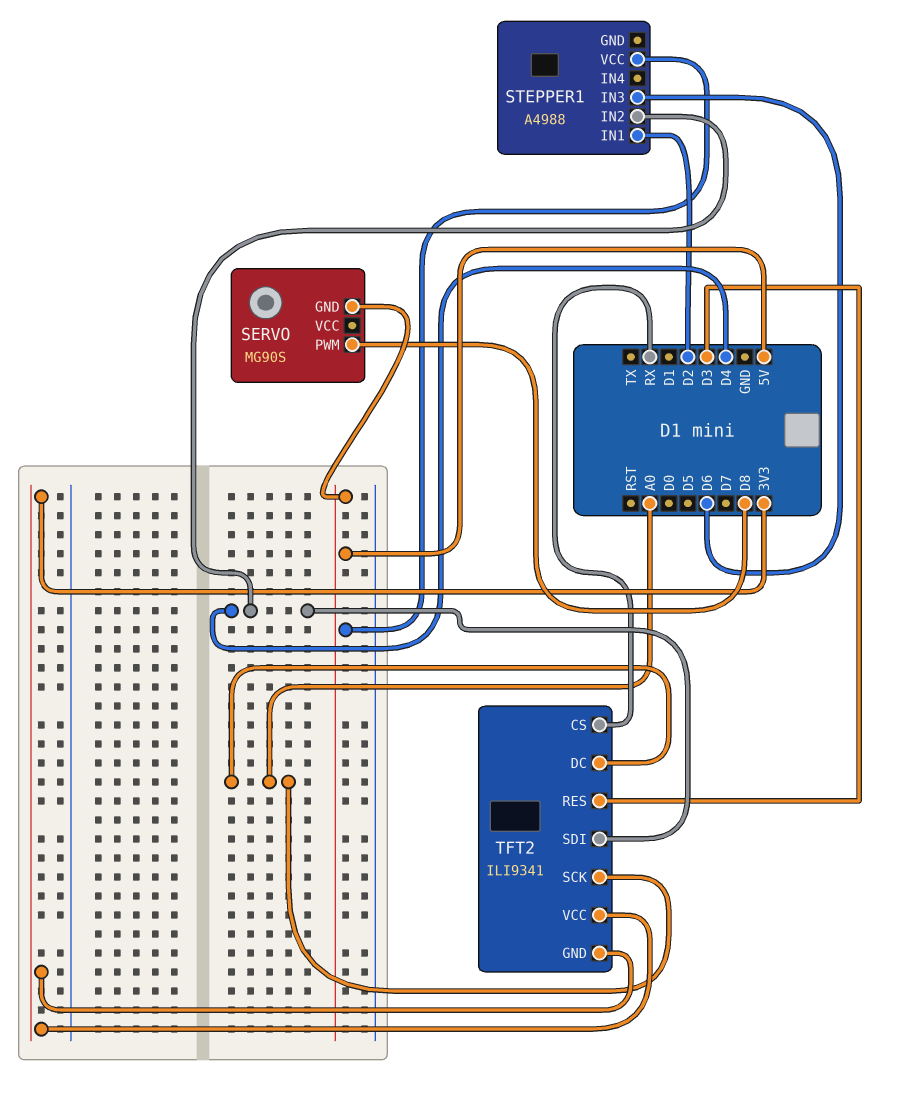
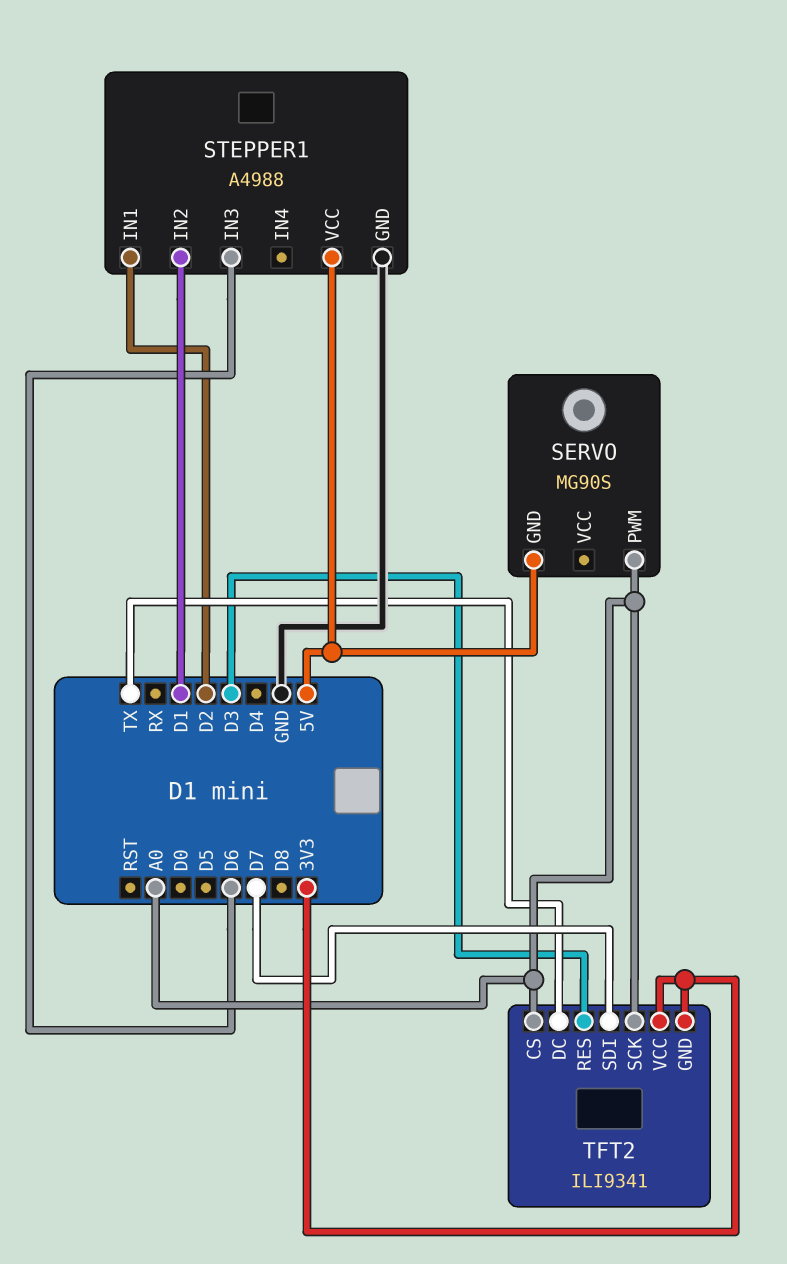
SERVO pin PWM: D8 -> A0
STEPPER1 pin GND: none -> GND
STEPPER1 pin IN2: D4 -> D1
TFT2 pin CS: RX -> A0
TFT2 pin DC: A0 -> TX
TFT2 pin SDI: D4 -> D7

